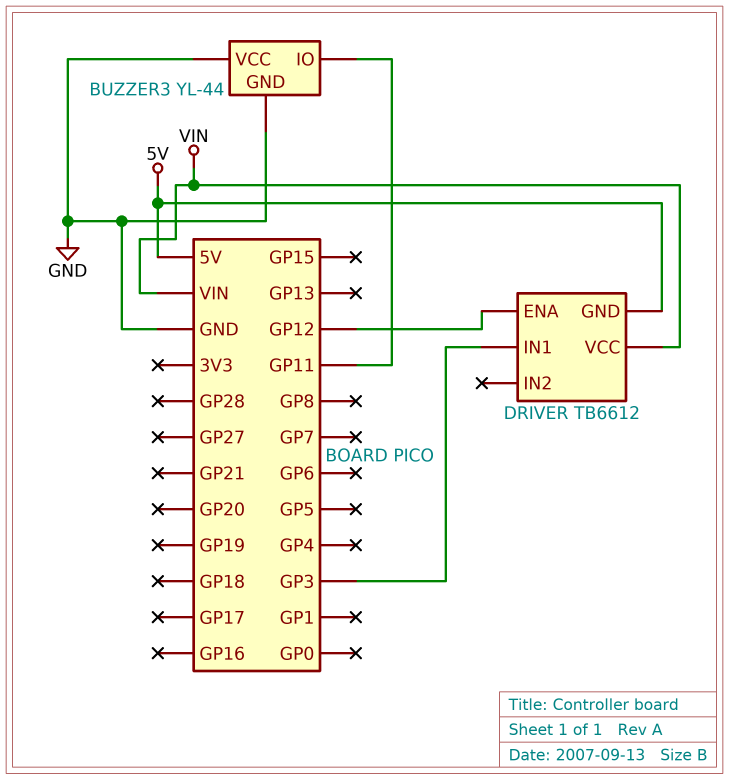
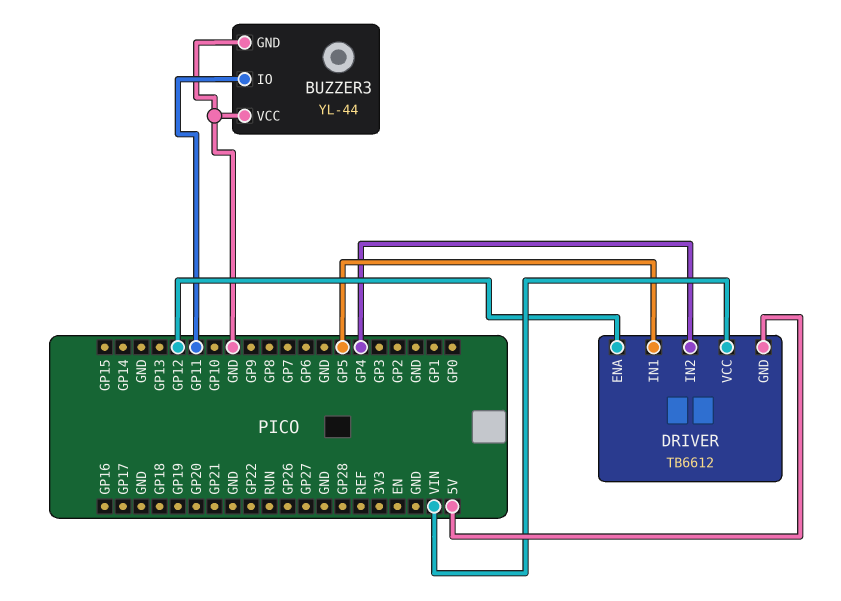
DRIVER pin IN1: GP3 -> GP5
DRIVER pin IN2: none -> GP4

